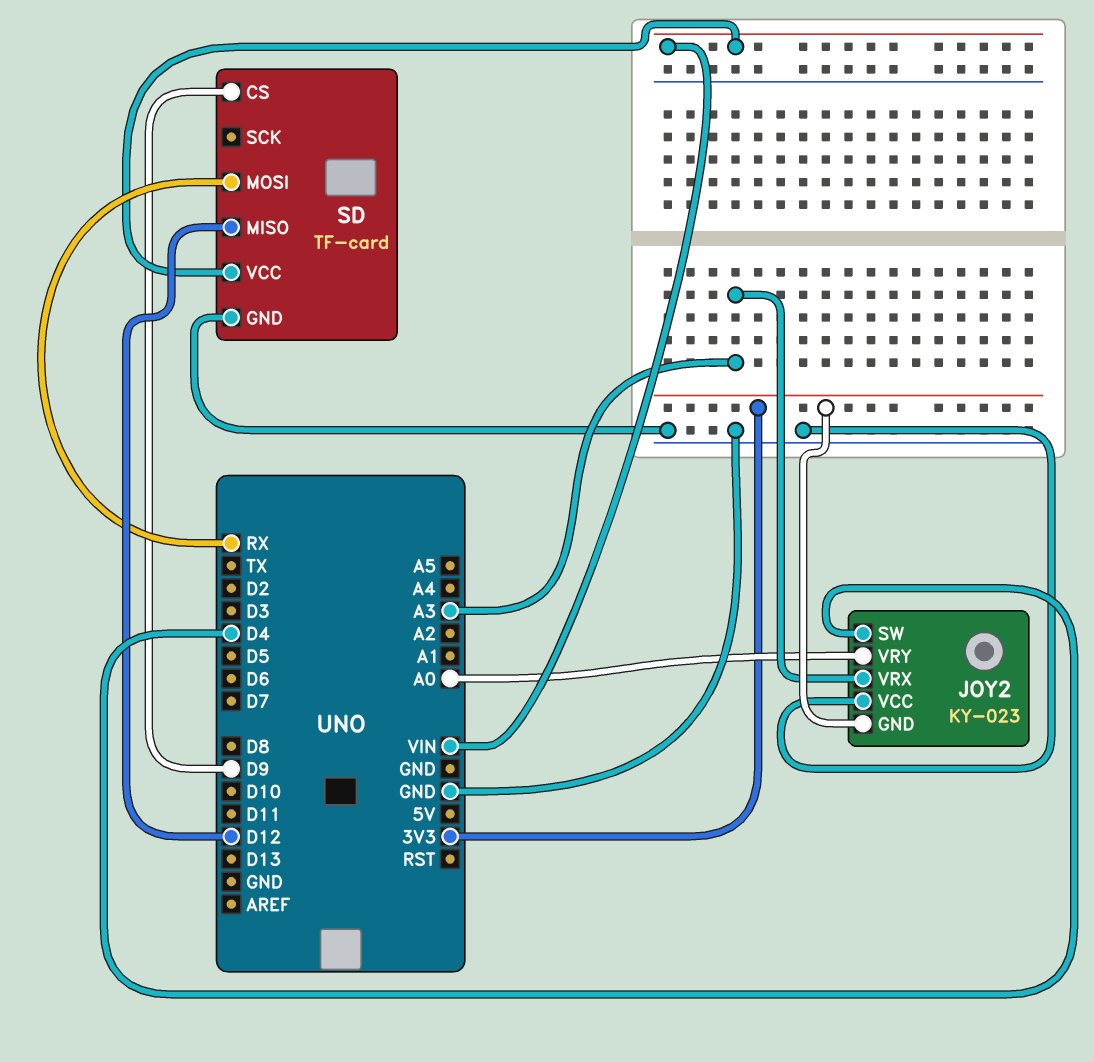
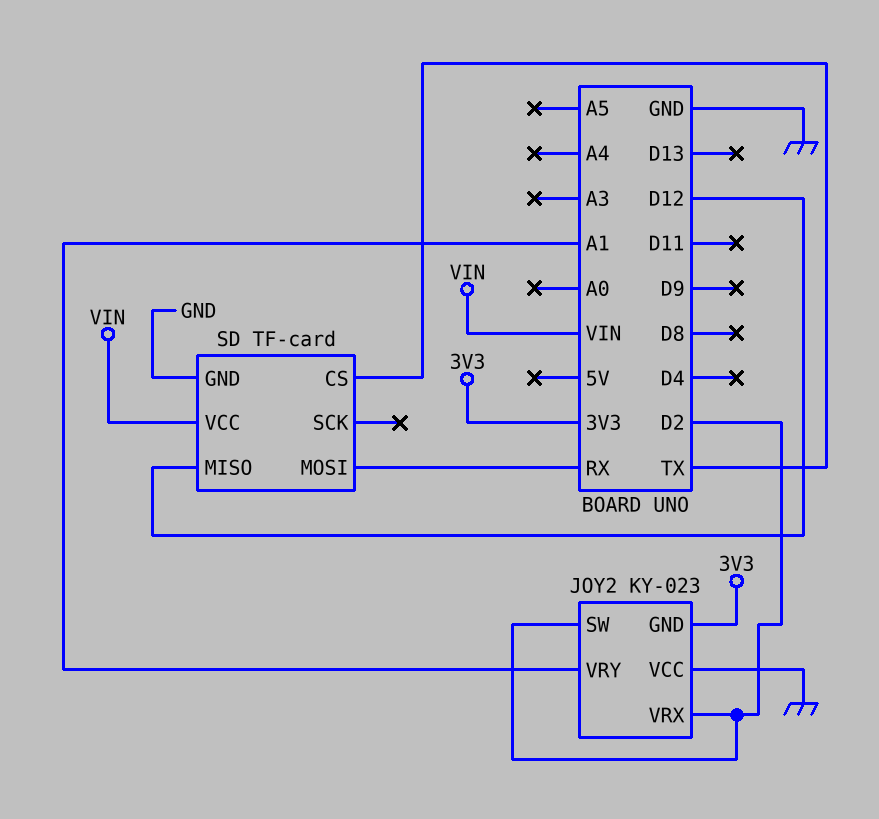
JOY2 pin SW: D4 -> D2
JOY2 pin VRX: A3 -> D2
JOY2 pin VRY: A0 -> A1
SD pin CS: D9 -> TX

